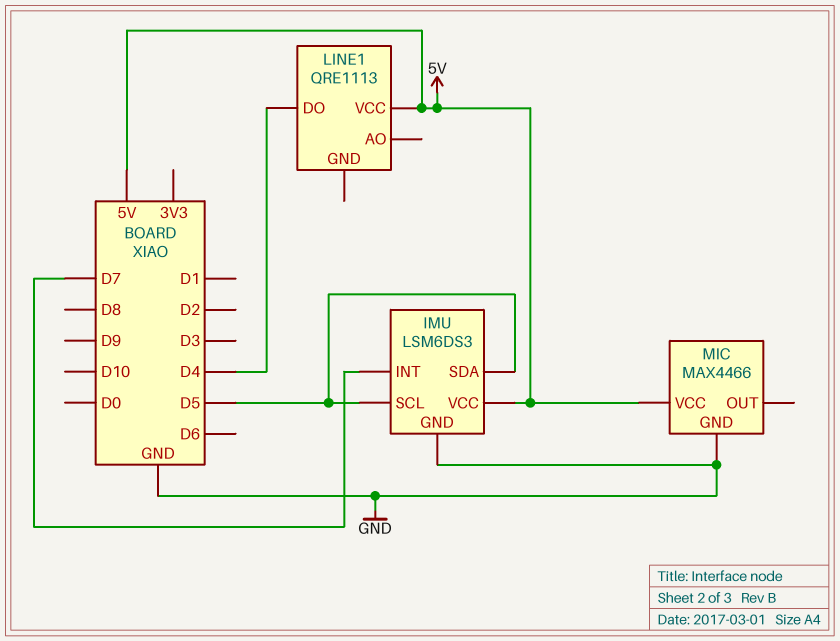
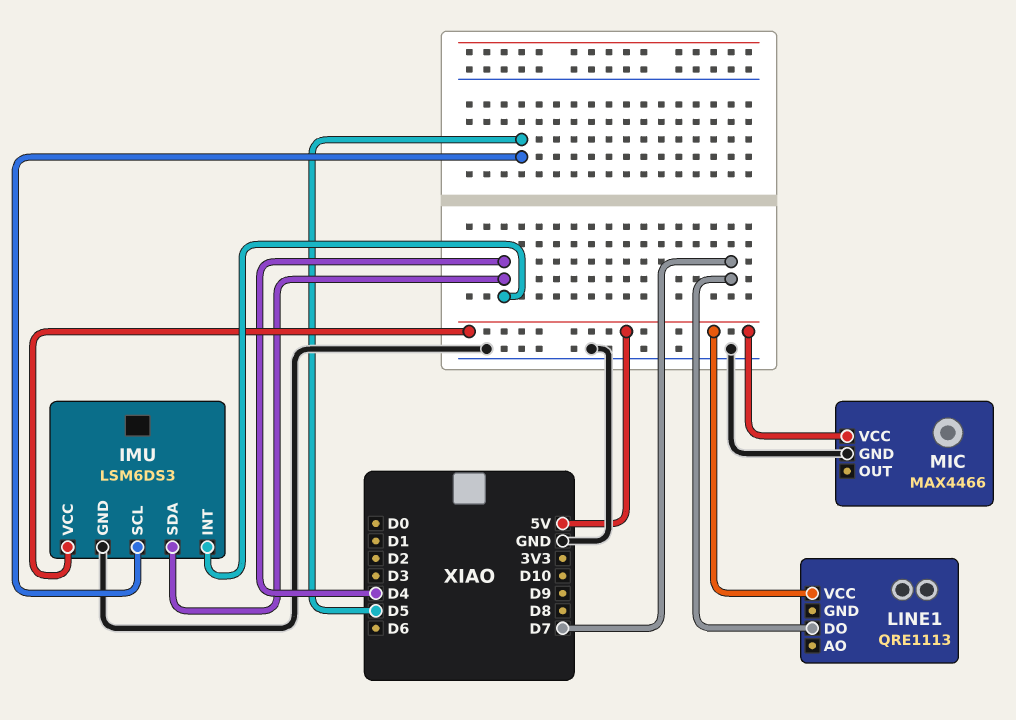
IMU pin INT: D7 -> D4
IMU pin SDA: D5 -> D4
LINE1 pin DO: D4 -> D7

